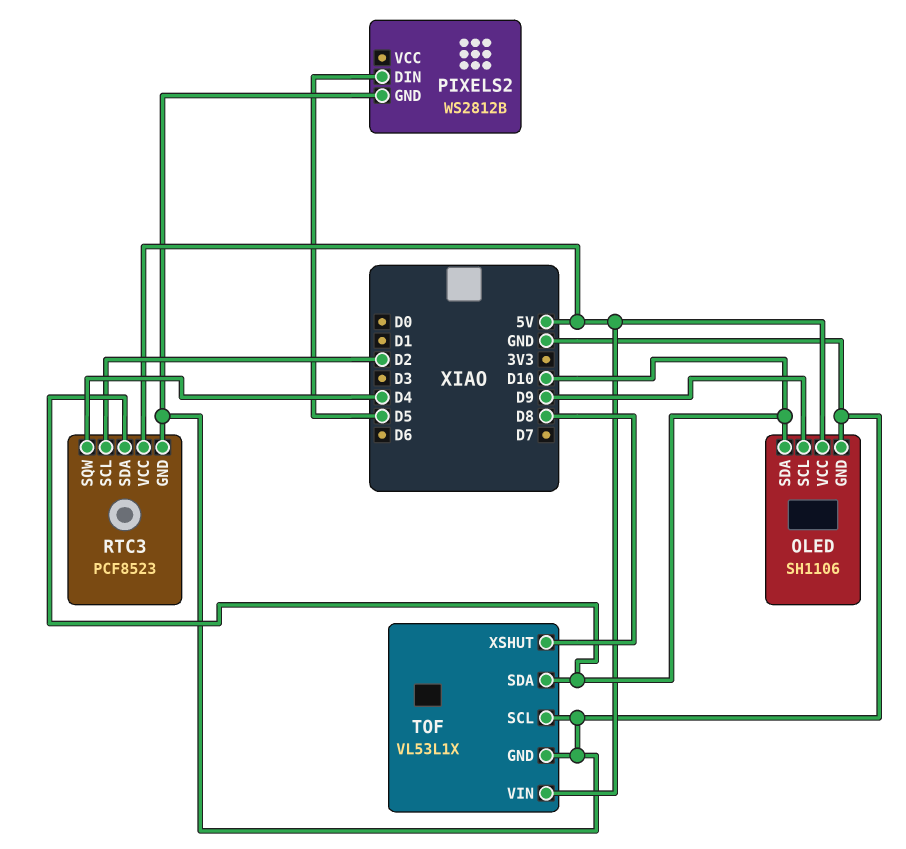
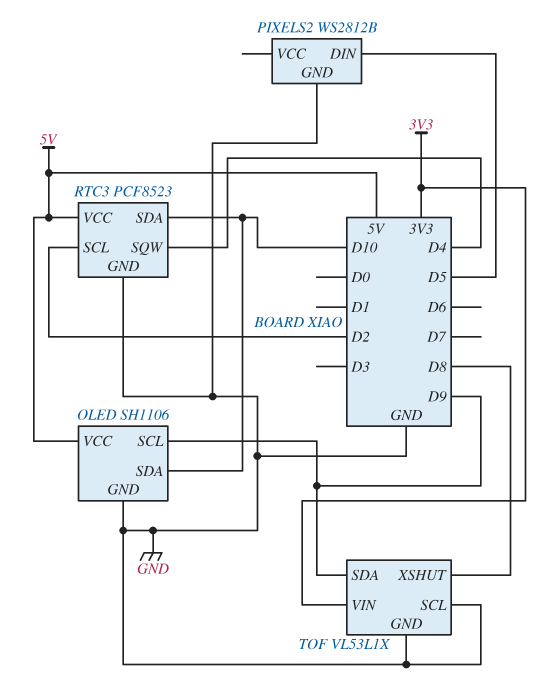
TOF pin SDA: D10 -> D9
TOF pin VIN: 5V -> 3V3

